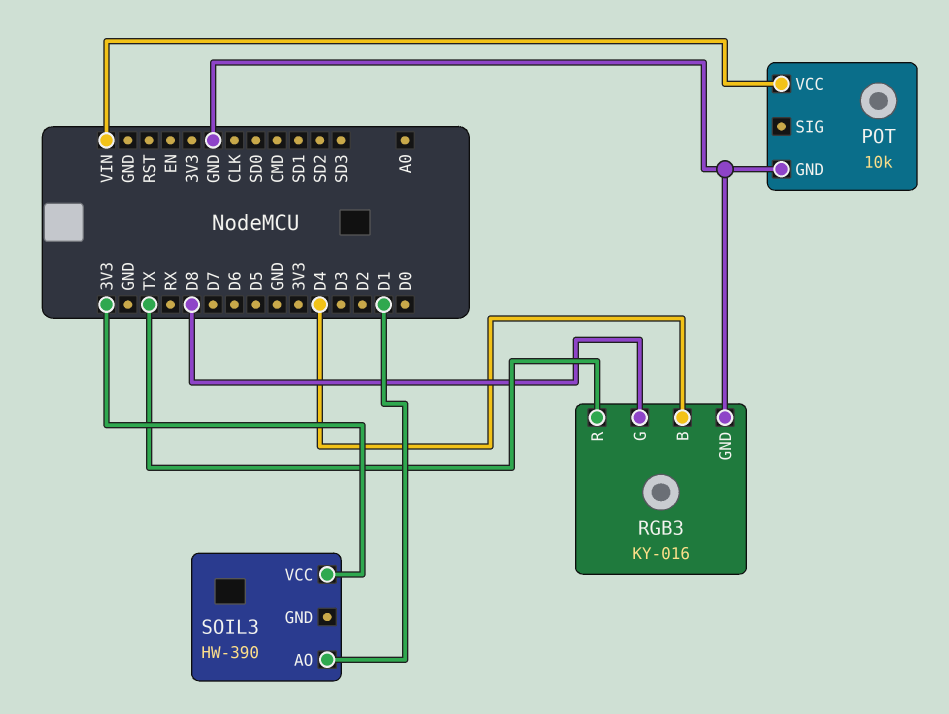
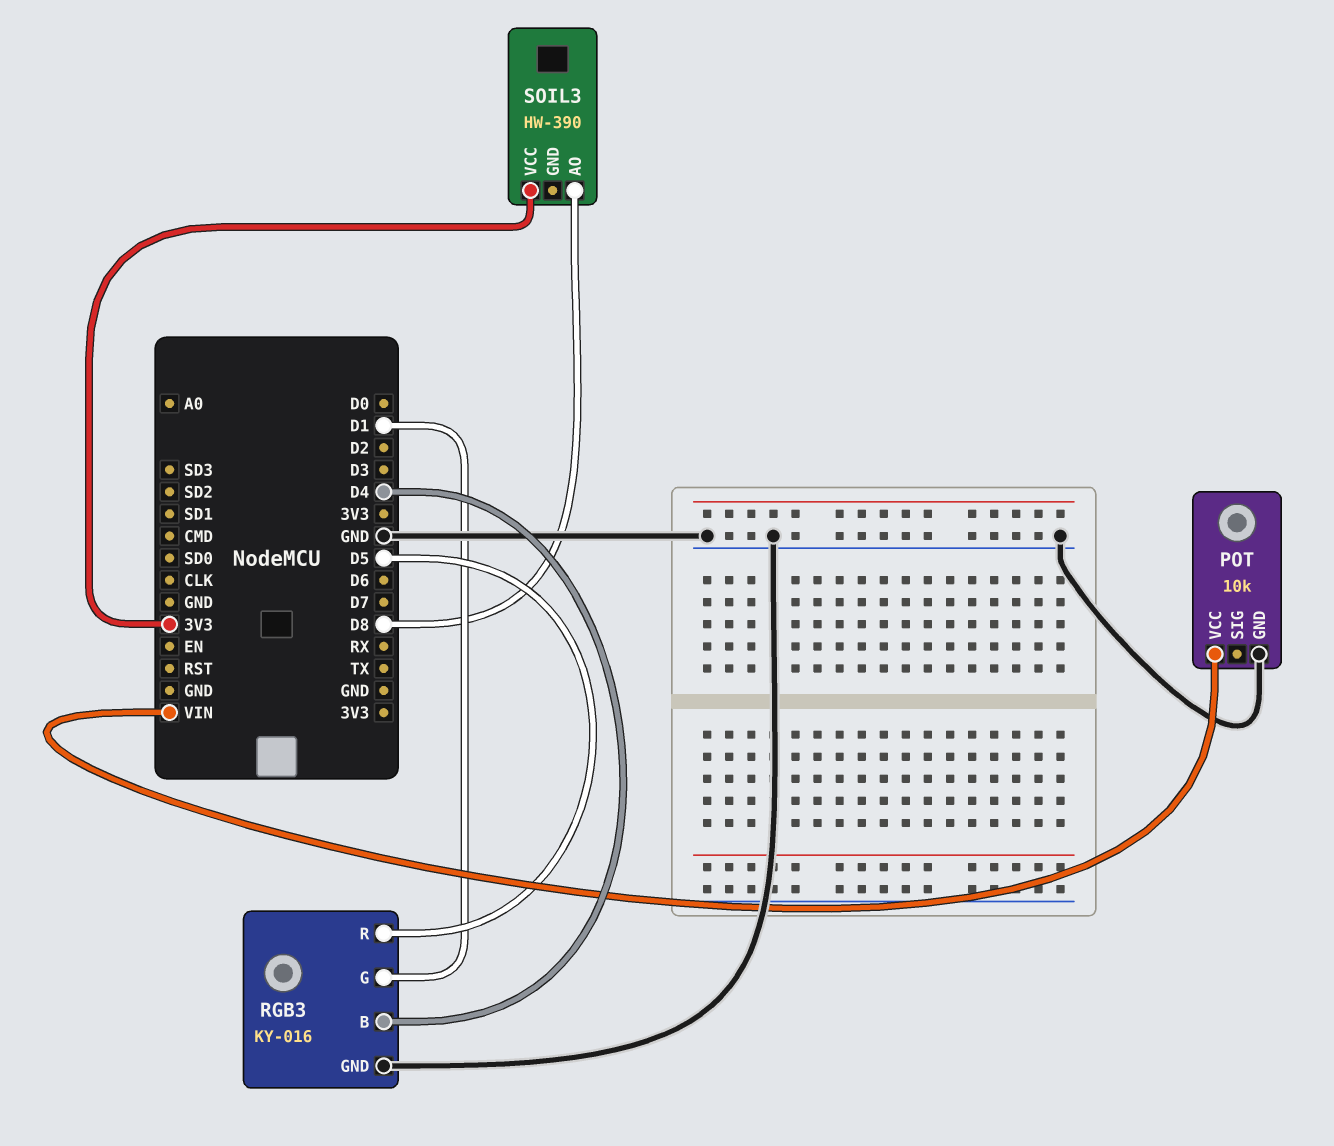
RGB3 pin G: D8 -> D1
RGB3 pin R: TX -> D5
SOIL3 pin AO: D1 -> D8

